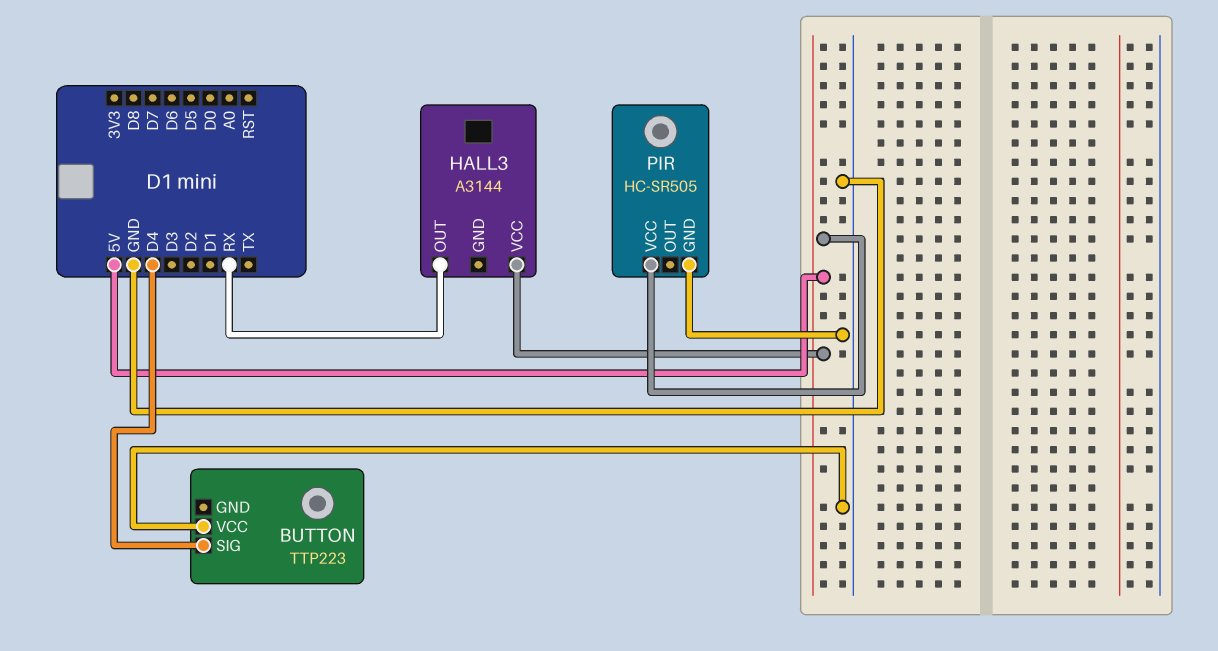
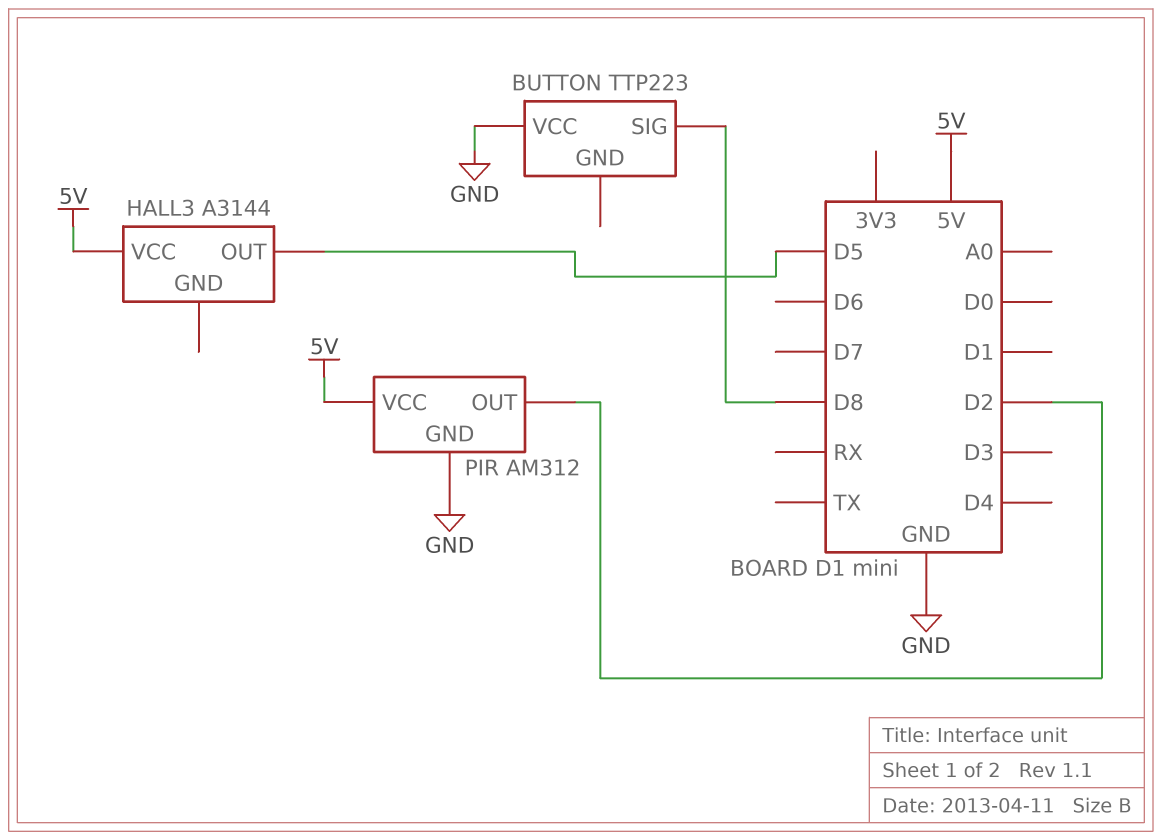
BUTTON pin SIG: D4 -> D8
HALL3 pin OUT: RX -> D5
PIR: HC-SR505 -> AM312
PIR pin OUT: none -> D2

